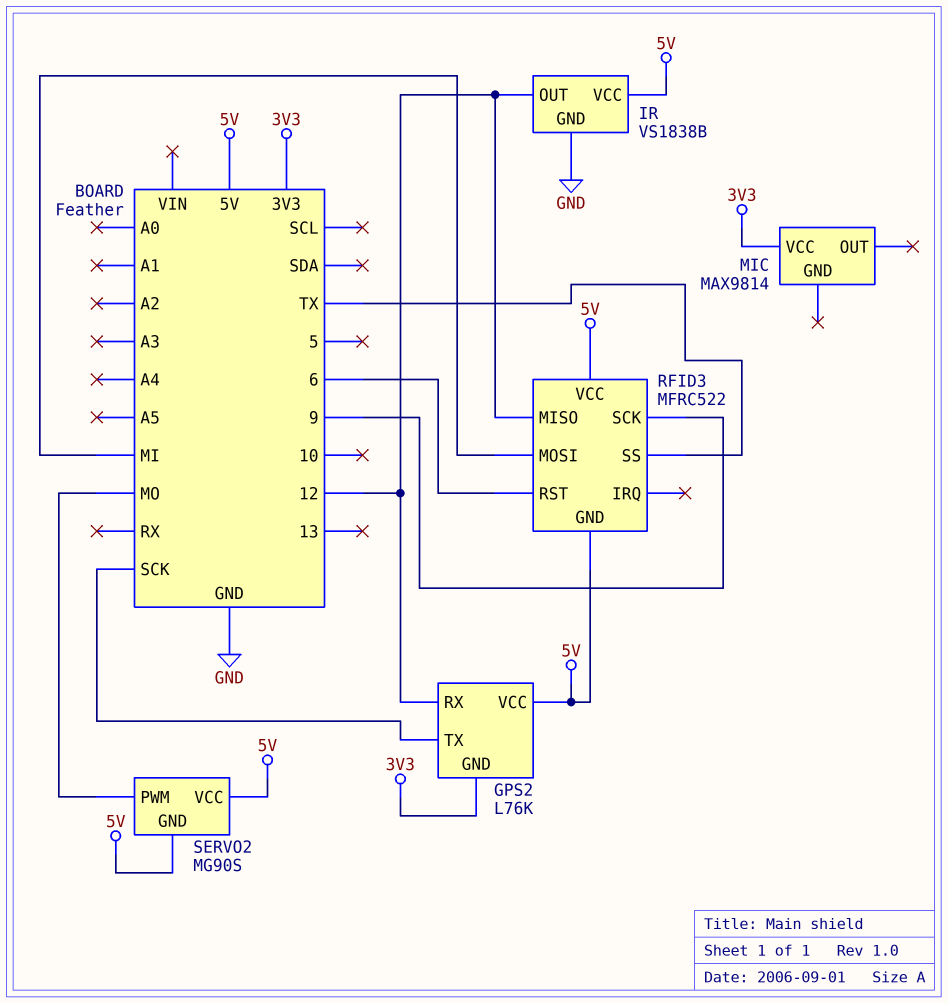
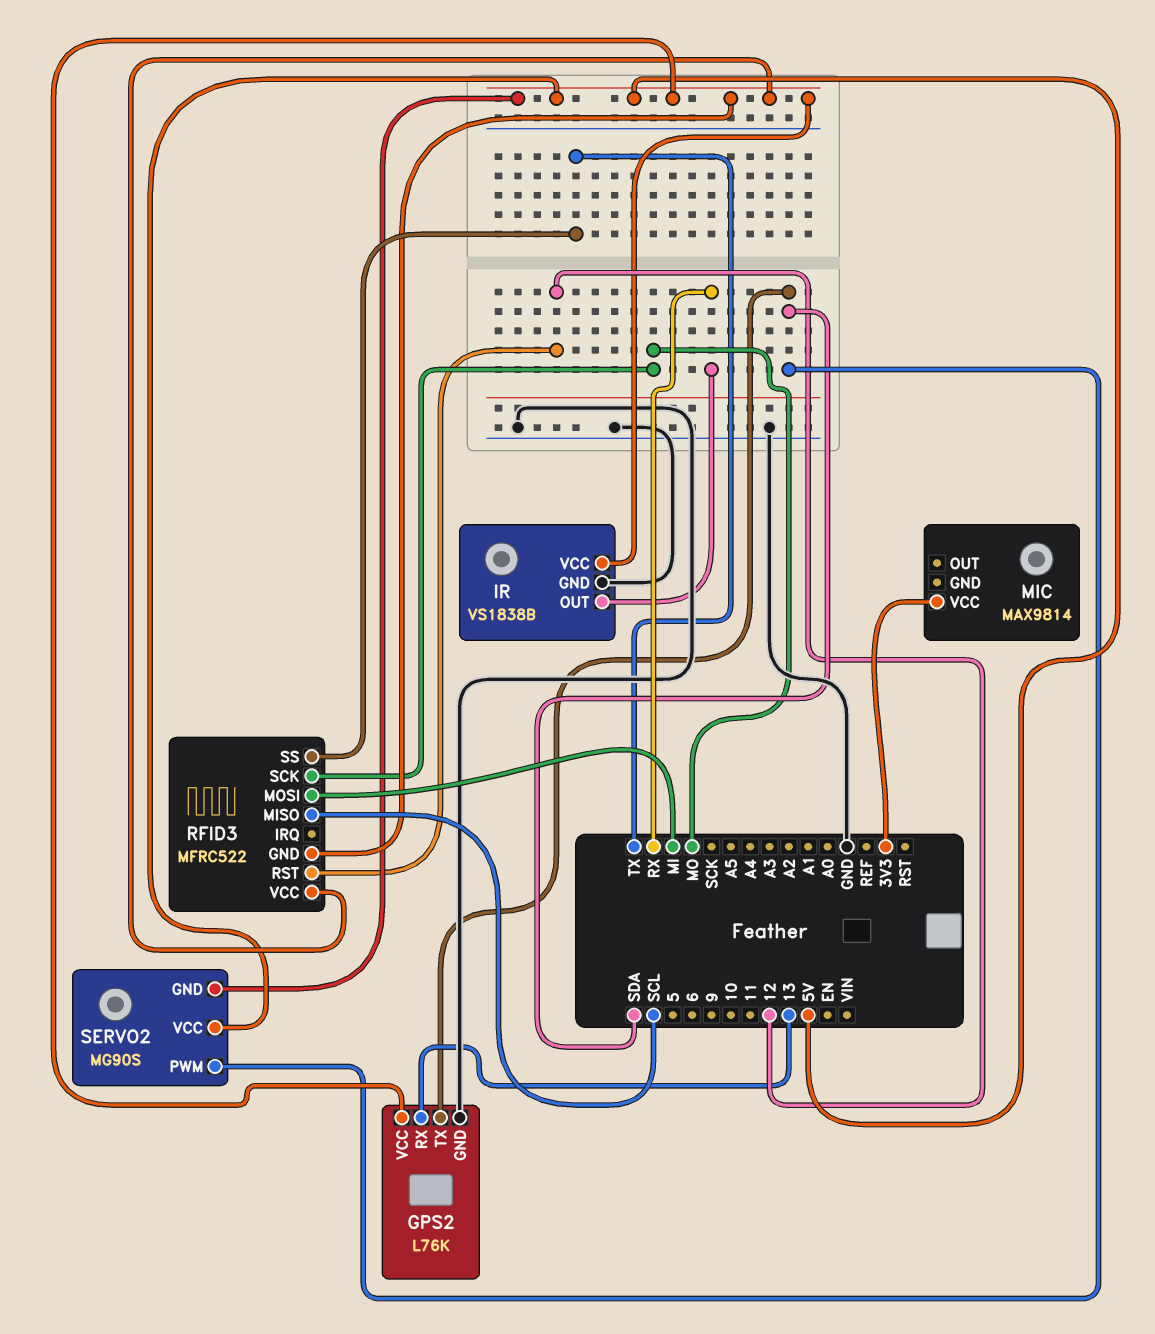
GPS2 pin GND: 3V3 -> GND
GPS2 pin RX: 12 -> 13
GPS2 pin TX: SCK -> SDA
IR pin OUT: 12 -> RX
RFID3 pin MISO: 12 -> SCL
RFID3 pin RST: 6 -> 12
RFID3 pin SCK: 9 -> MO
SERVO2 pin PWM: MO -> SDA

